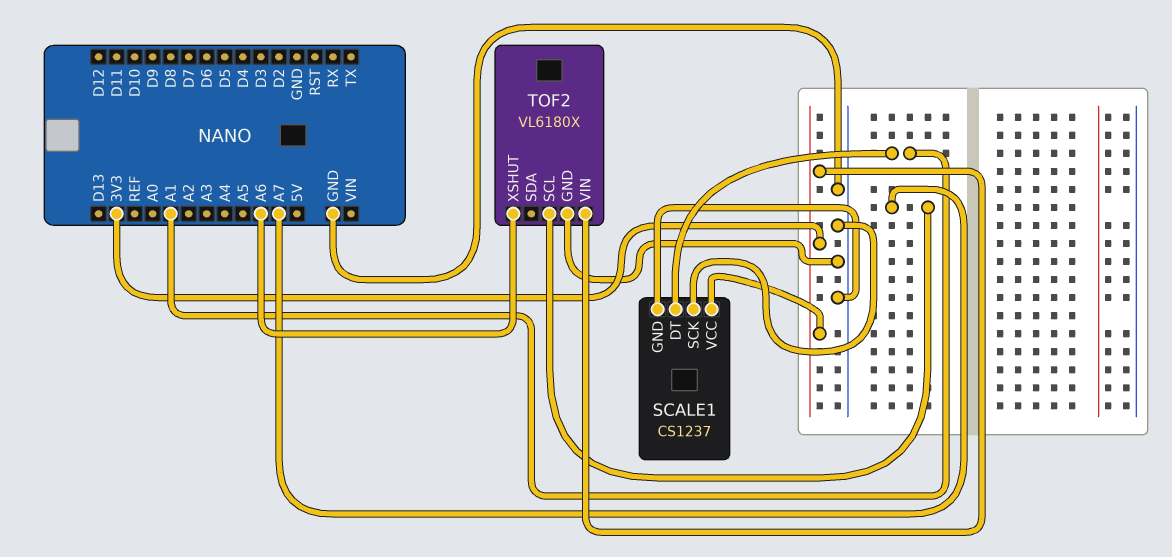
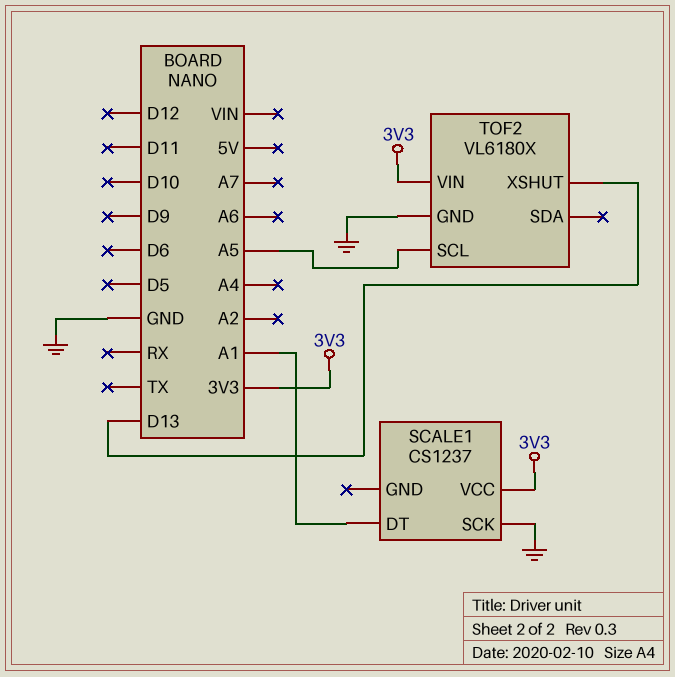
SCALE1 pin GND: GND -> none
TOF2 pin SCL: A7 -> A5
TOF2 pin XSHUT: A6 -> D13

